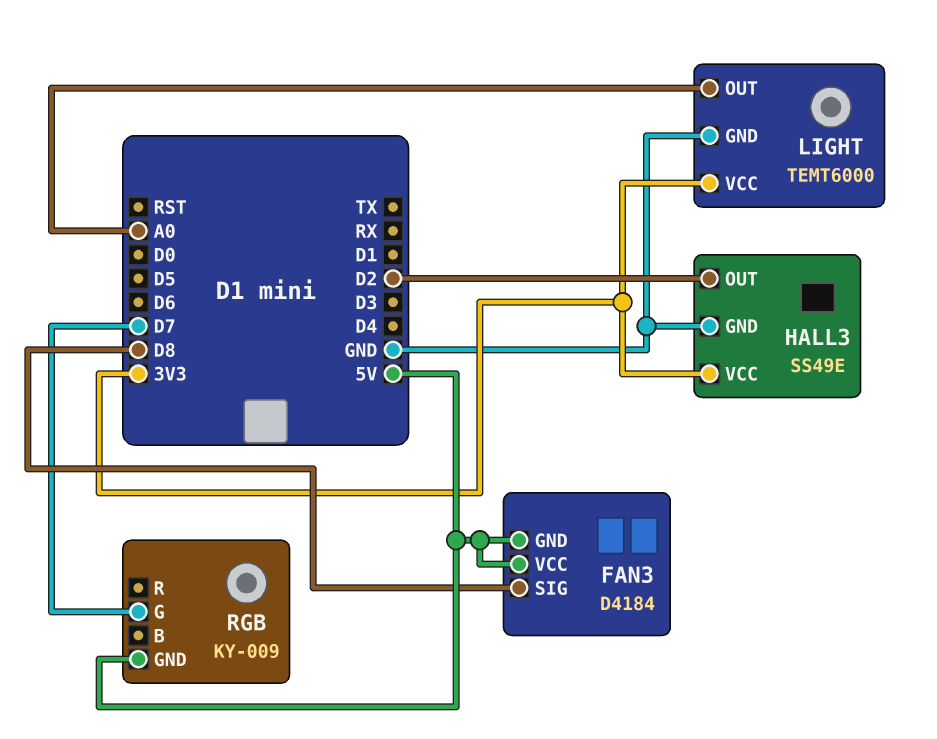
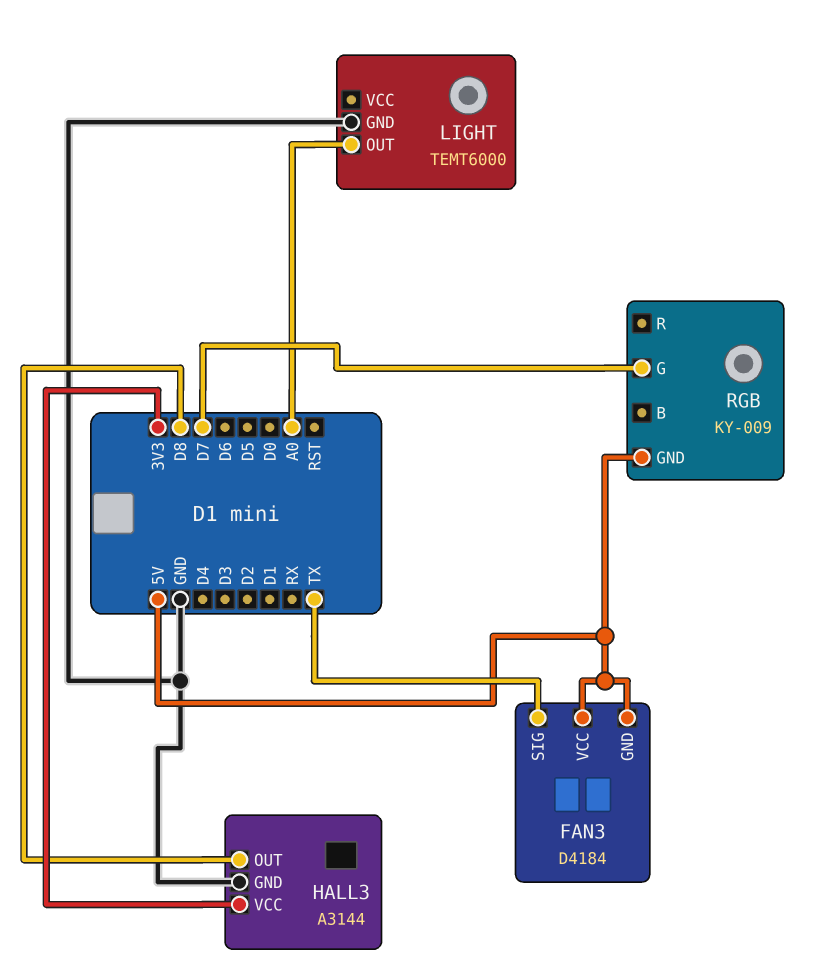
FAN3 pin SIG: D8 -> TX
HALL3: SS49E -> A3144
HALL3 pin OUT: D2 -> D8
LIGHT pin VCC: 3V3 -> none

